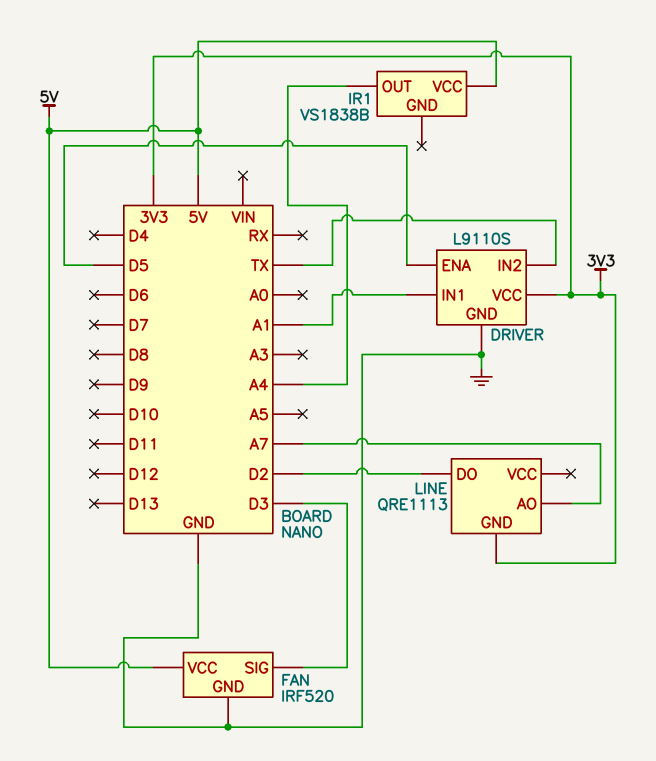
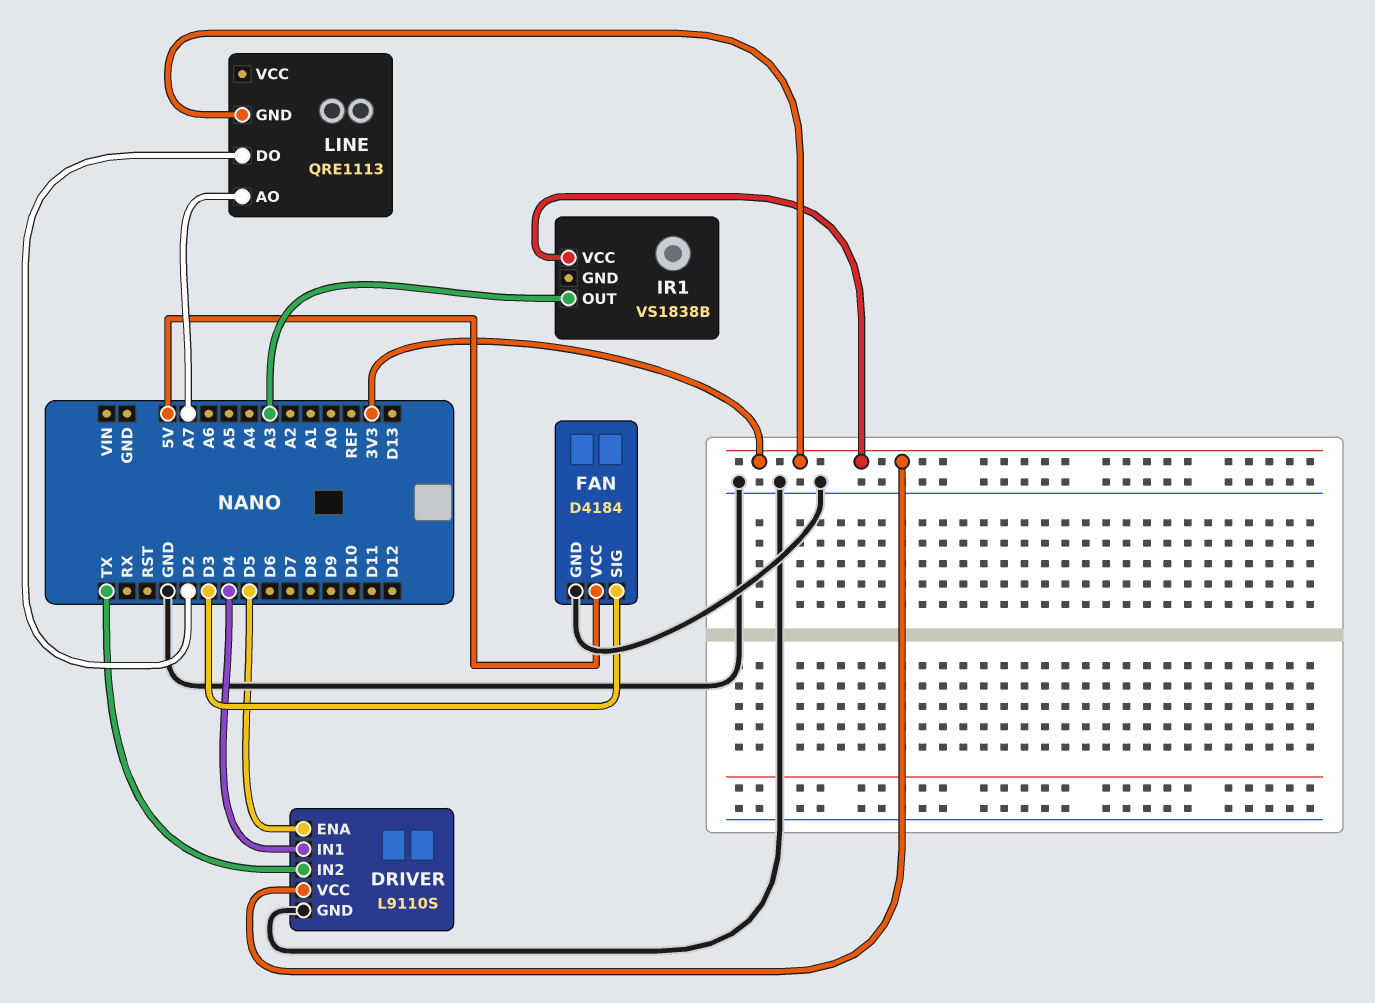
DRIVER pin IN1: A1 -> D4
FAN: IRF520 -> D4184
IR1 pin OUT: A4 -> A3
IR1 pin VCC: 5V -> 3V3

